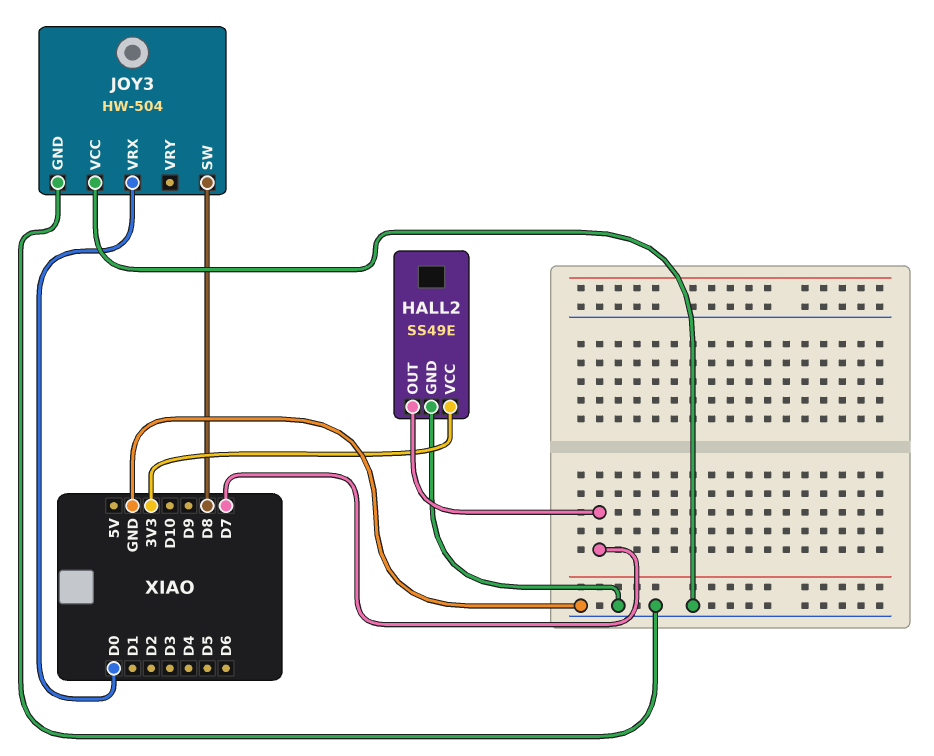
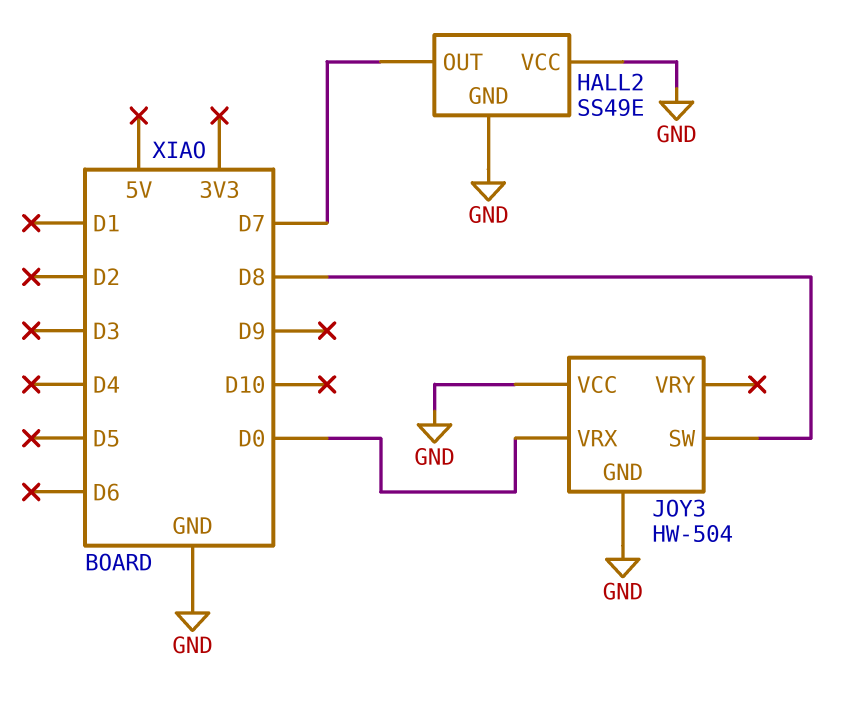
HALL2 pin VCC: 3V3 -> GND

